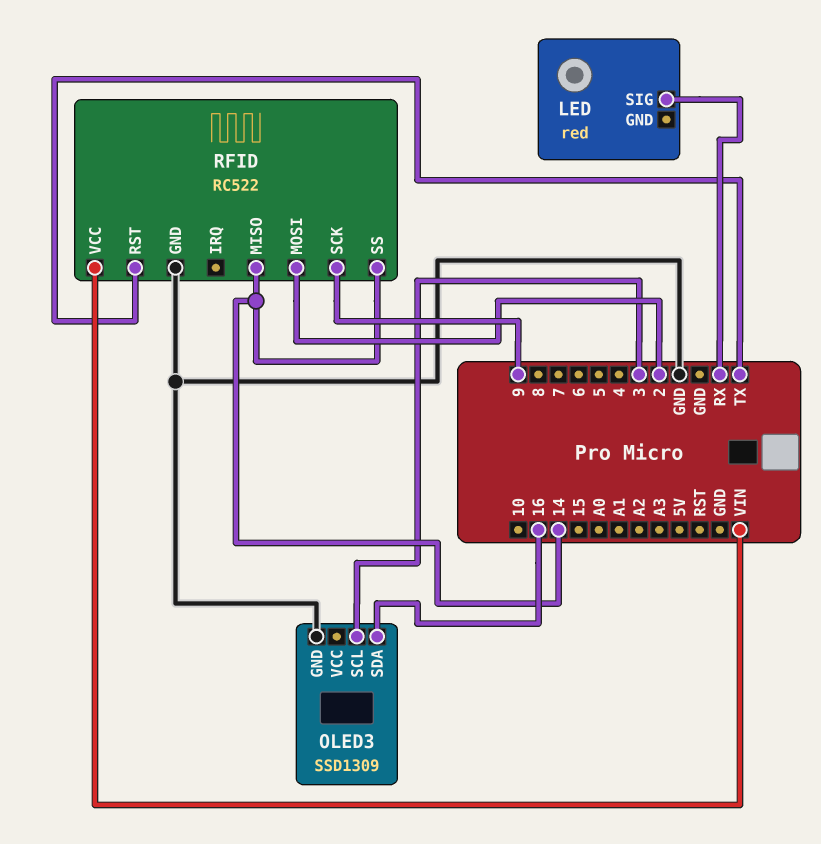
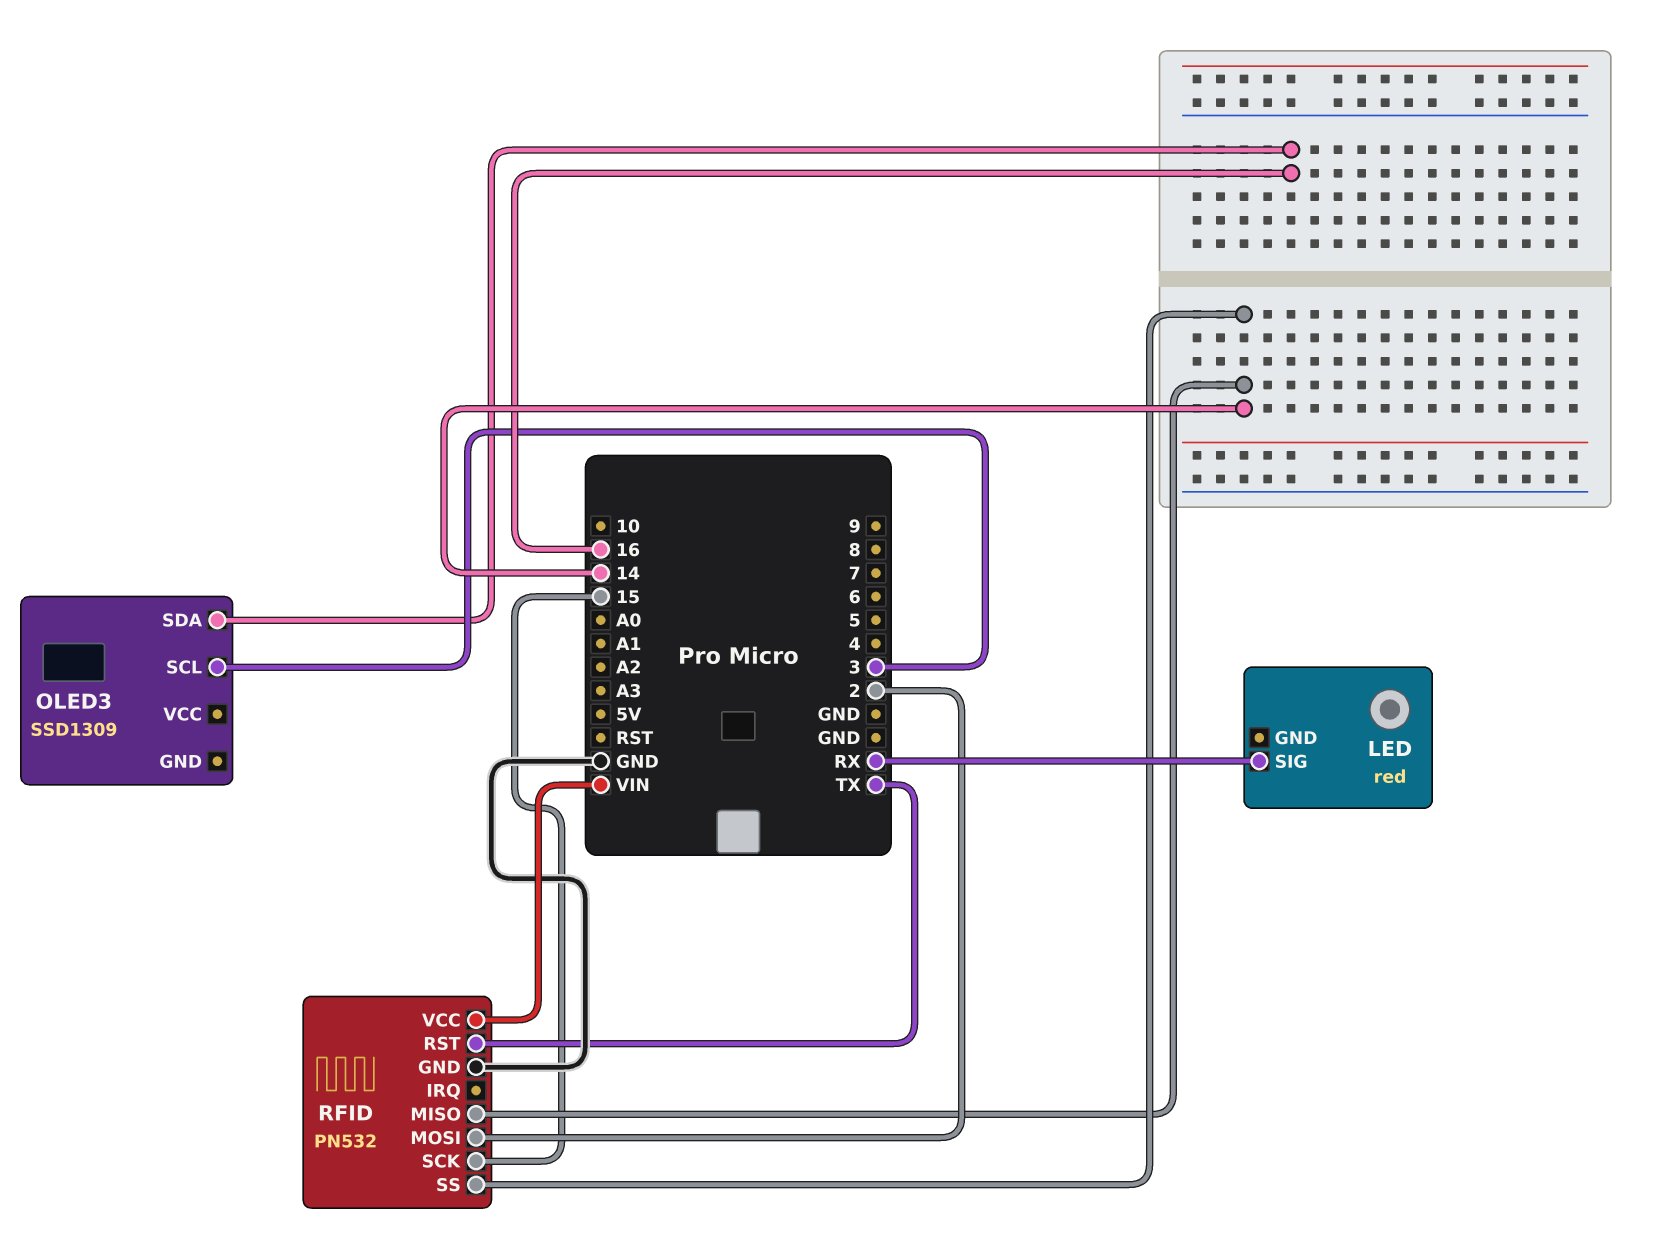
OLED3 pin GND: GND -> none
RFID: RC522 -> PN532
RFID pin SCK: 9 -> 15

